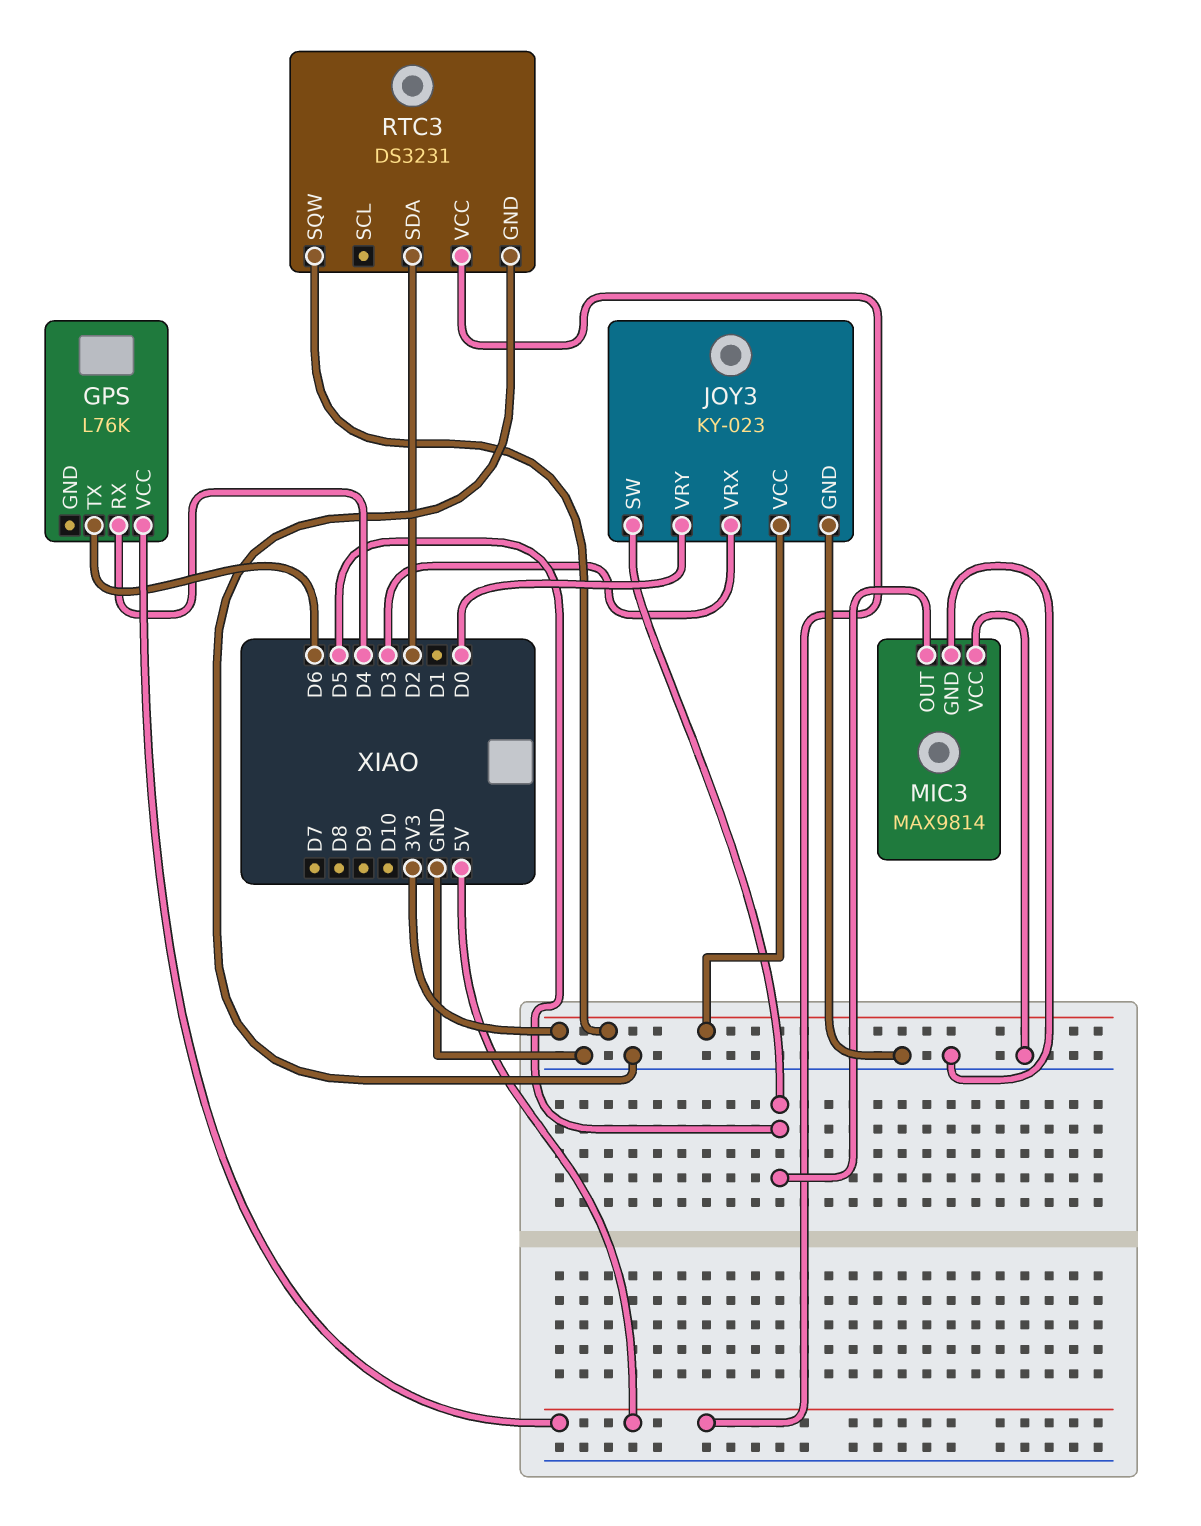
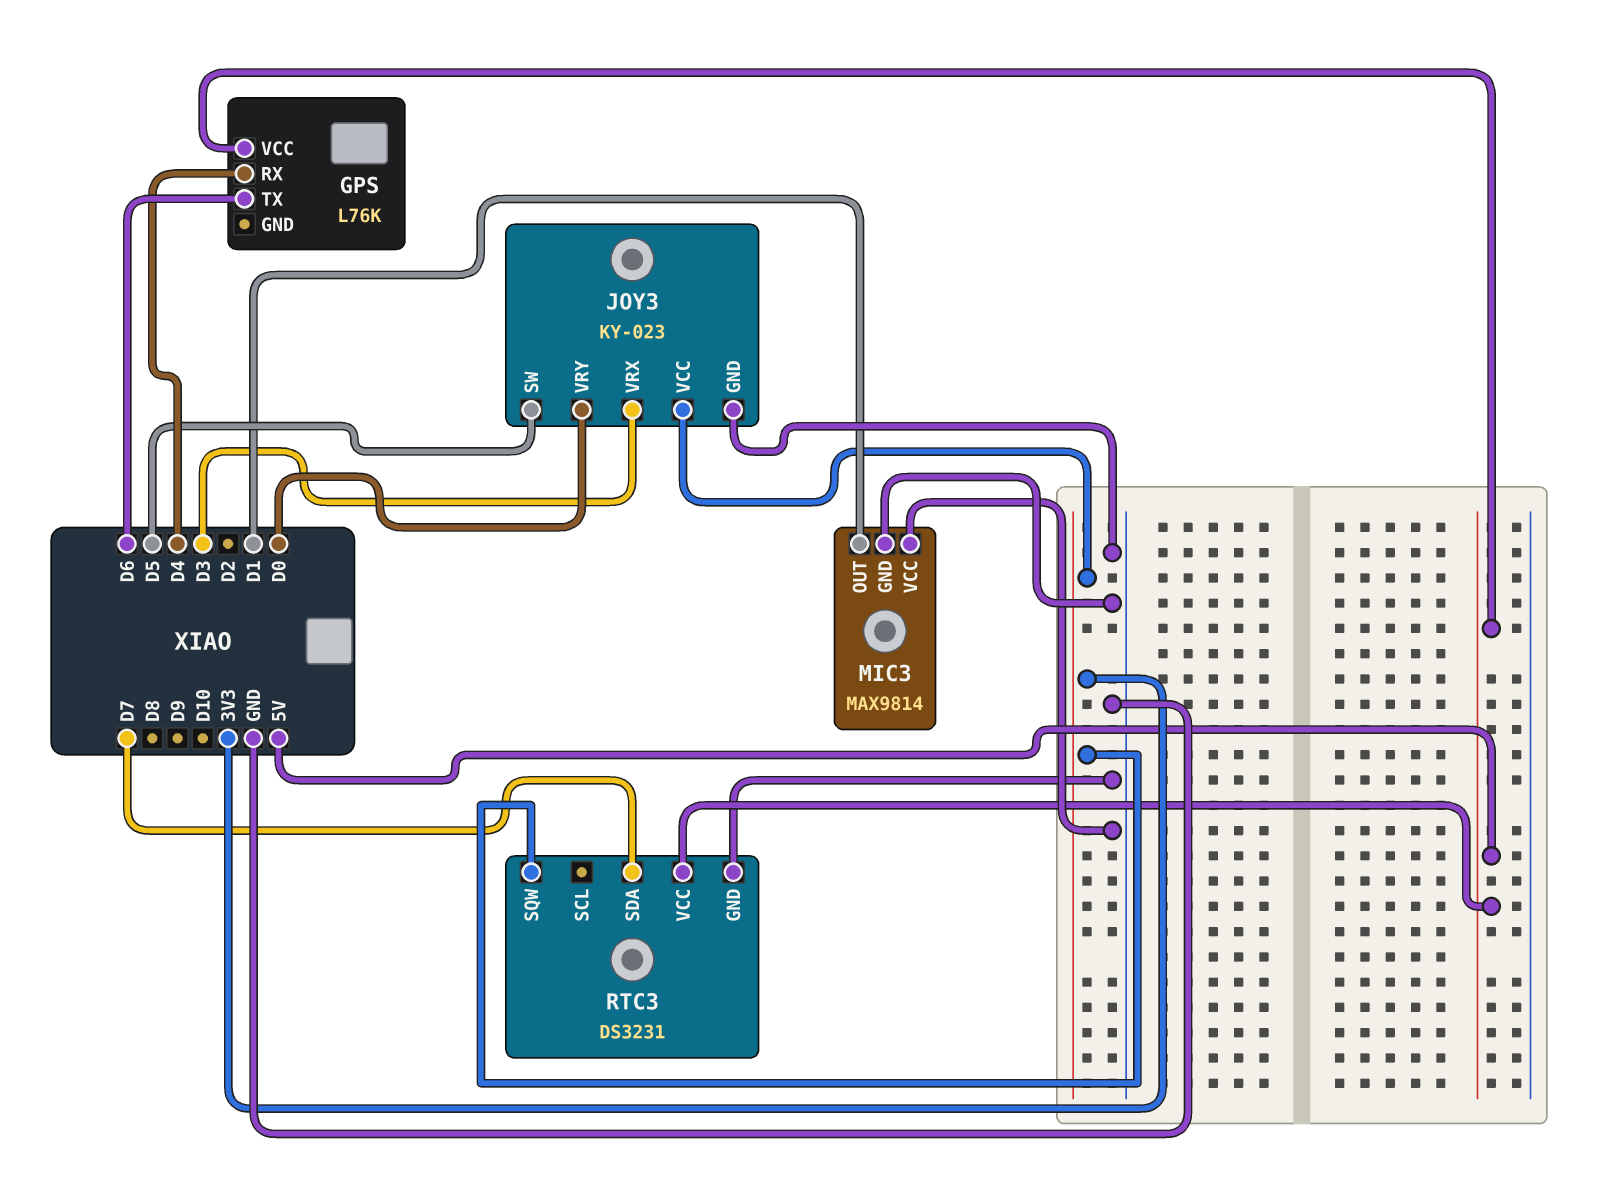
MIC3 pin OUT: D5 -> D1
RTC3 pin SDA: D2 -> D7

